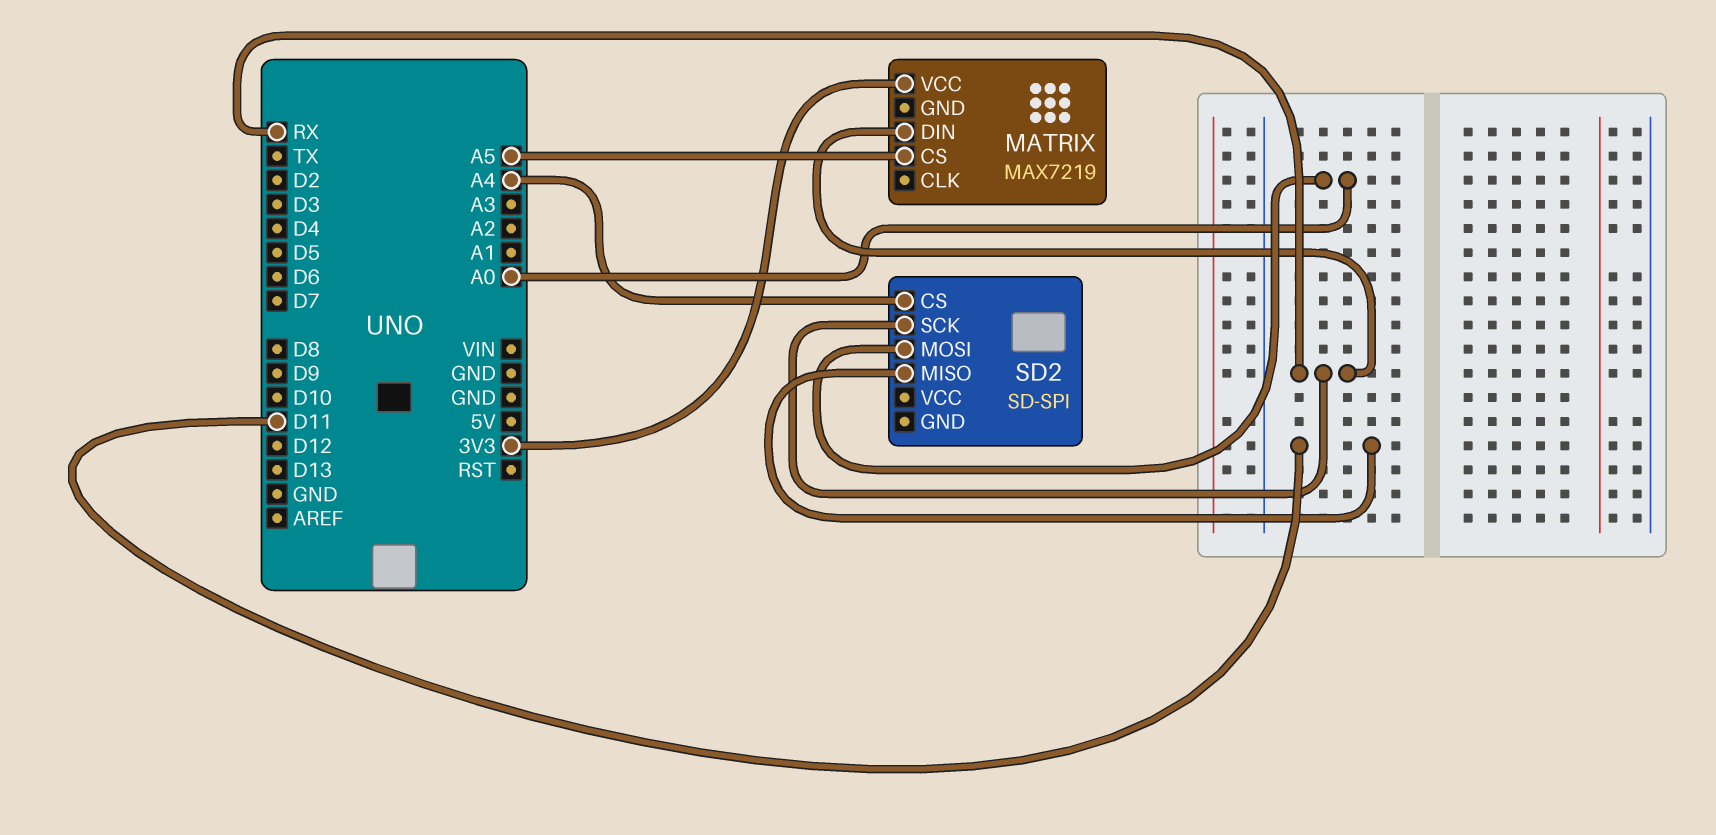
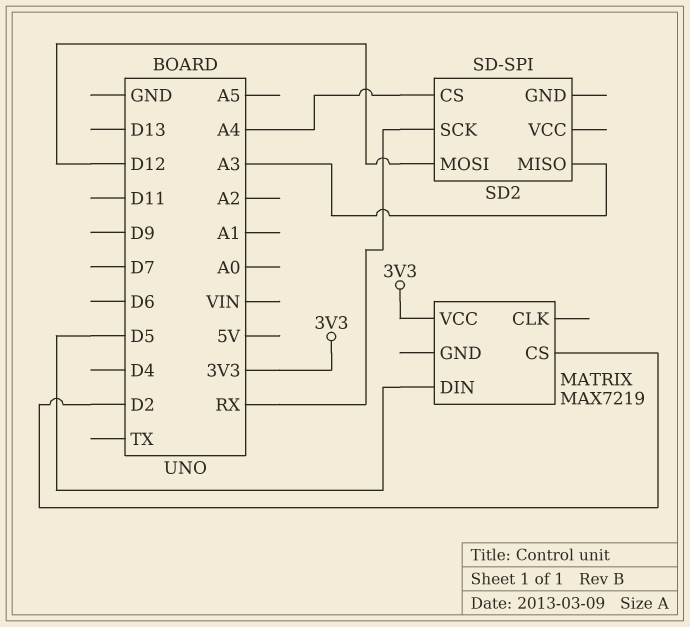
MATRIX pin CS: A5 -> D2
MATRIX pin DIN: RX -> D5
SD2 pin MISO: D11 -> A3
SD2 pin MOSI: A0 -> D12

